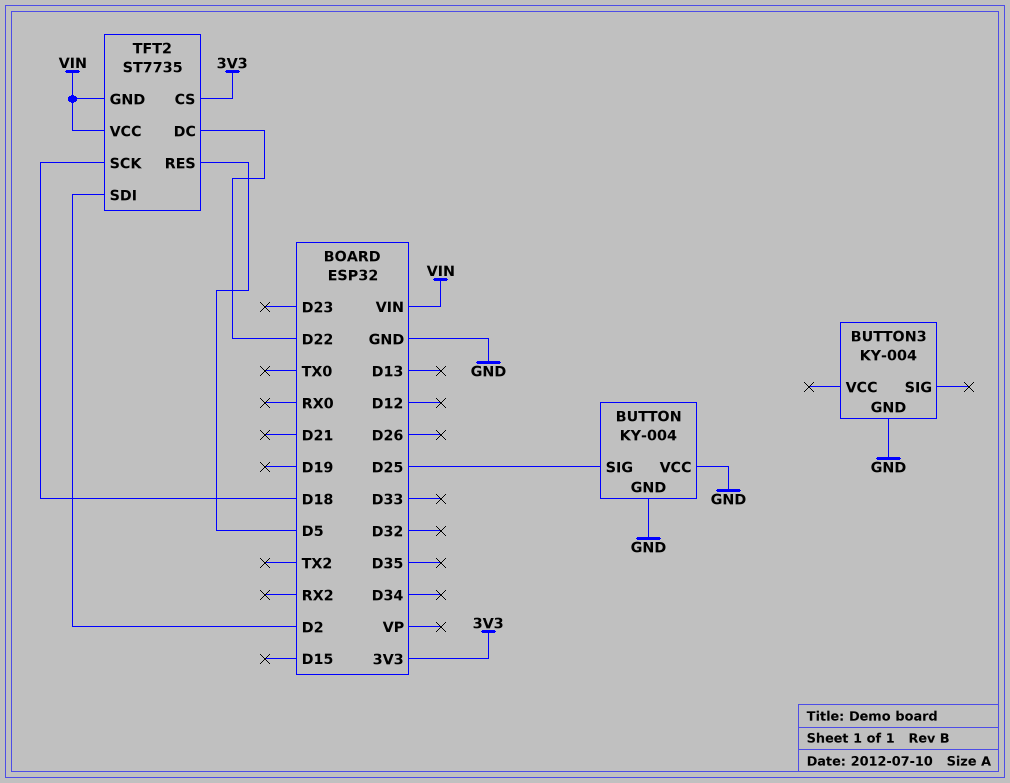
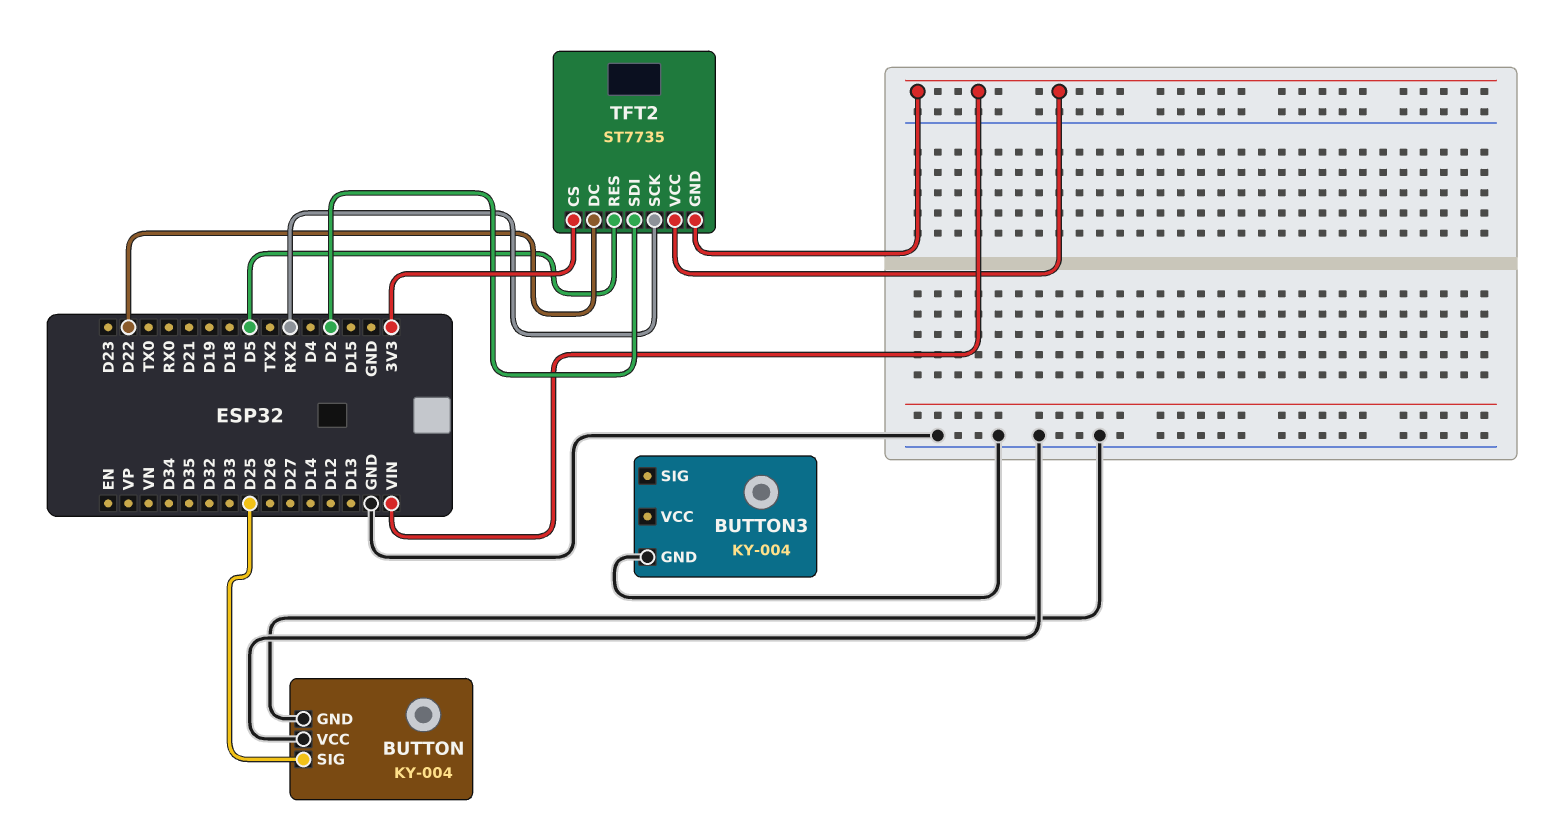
TFT2 pin SCK: D18 -> RX2

